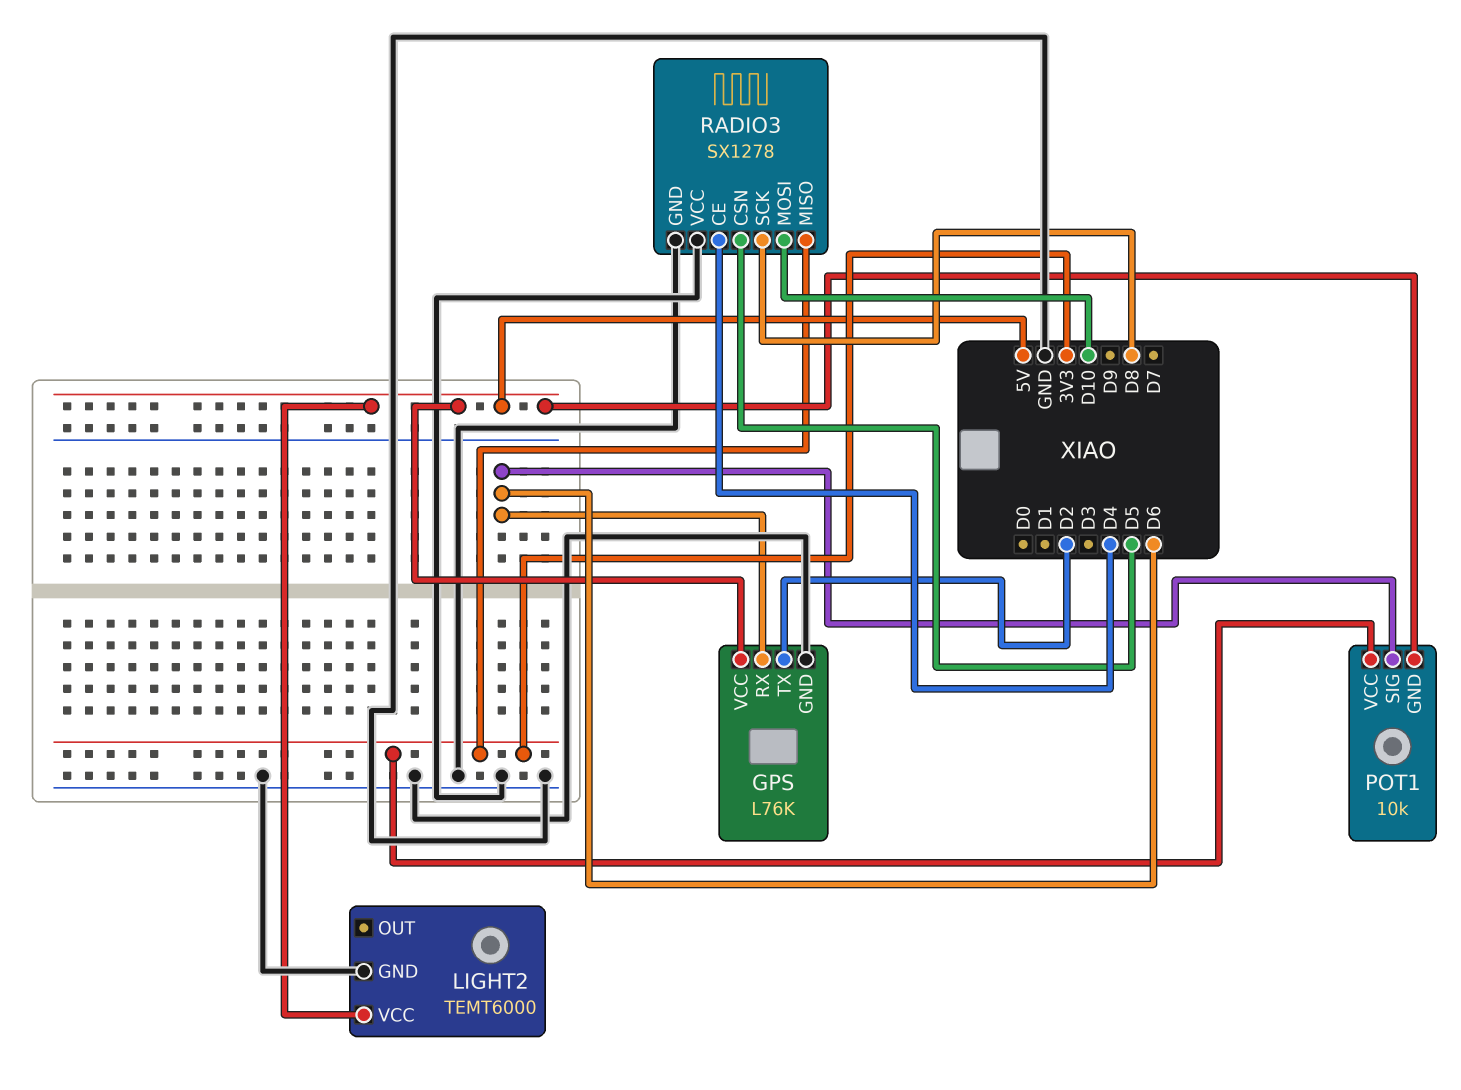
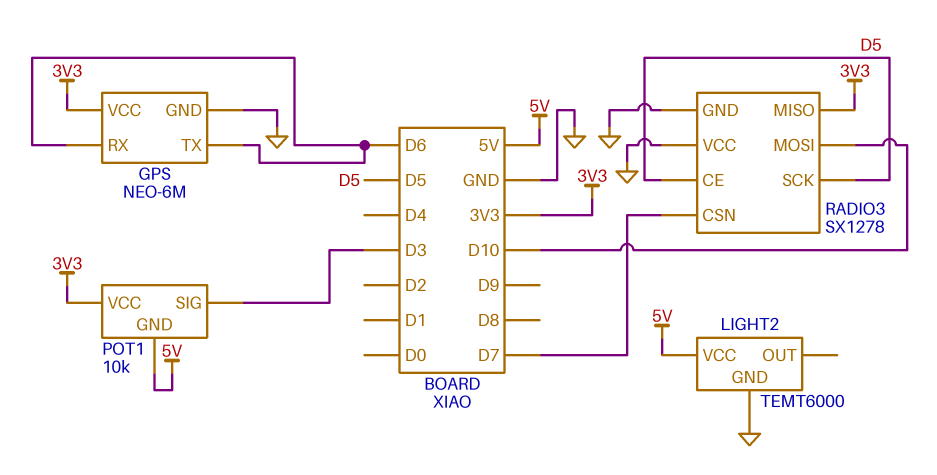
GPS: L76K -> NEO-6M
GPS pin TX: D2 -> D6
GPS pin VCC: 5V -> 3V3
POT1 pin SIG: D6 -> D3
RADIO3 pin CE: D4 -> D5
RADIO3 pin CSN: D5 -> D7
RADIO3 pin SCK: D8 -> D5

